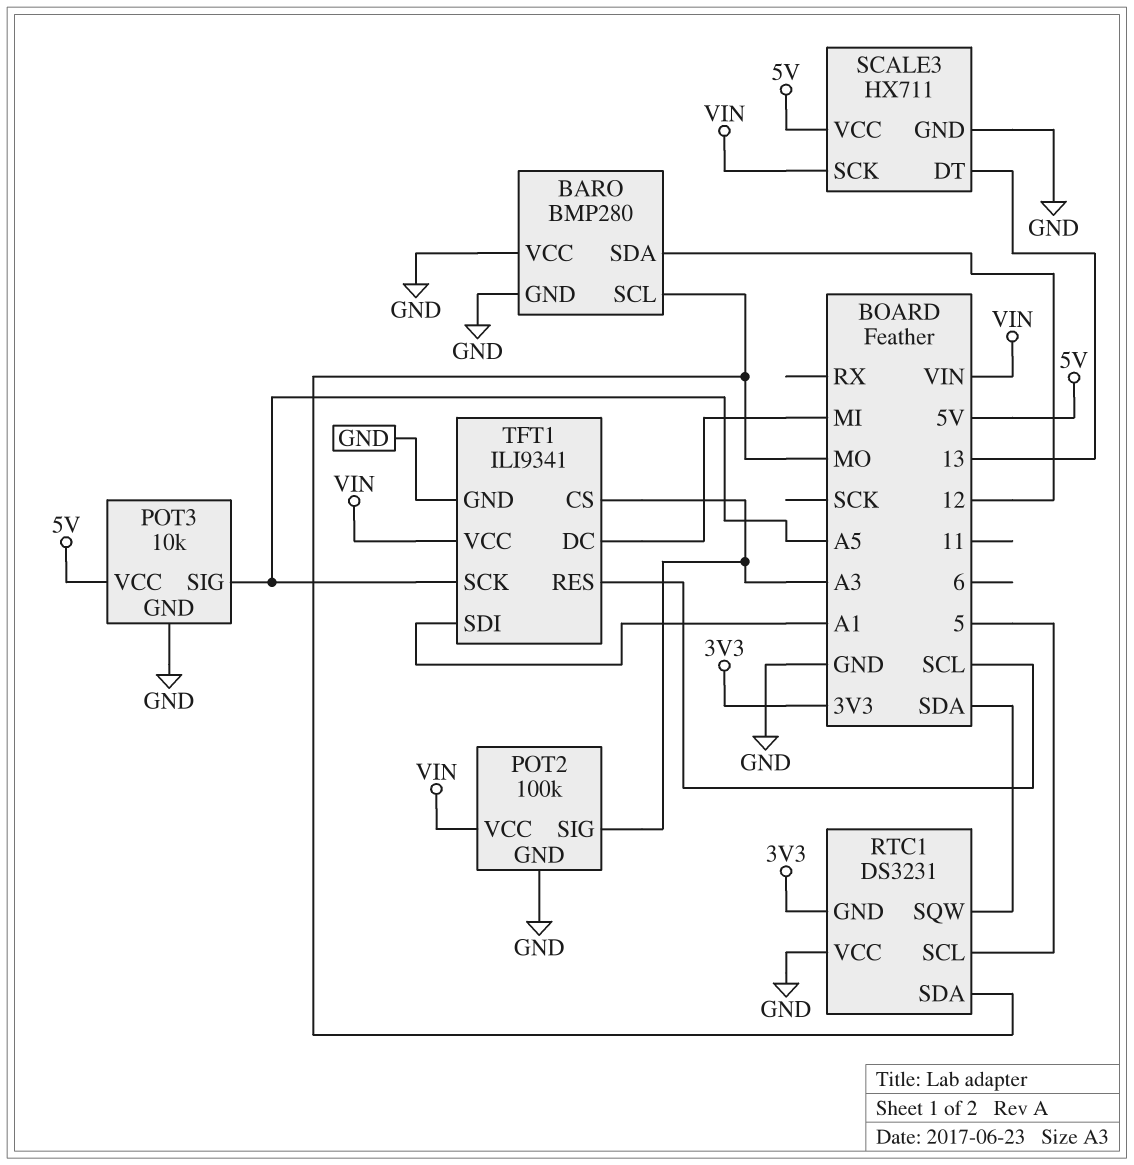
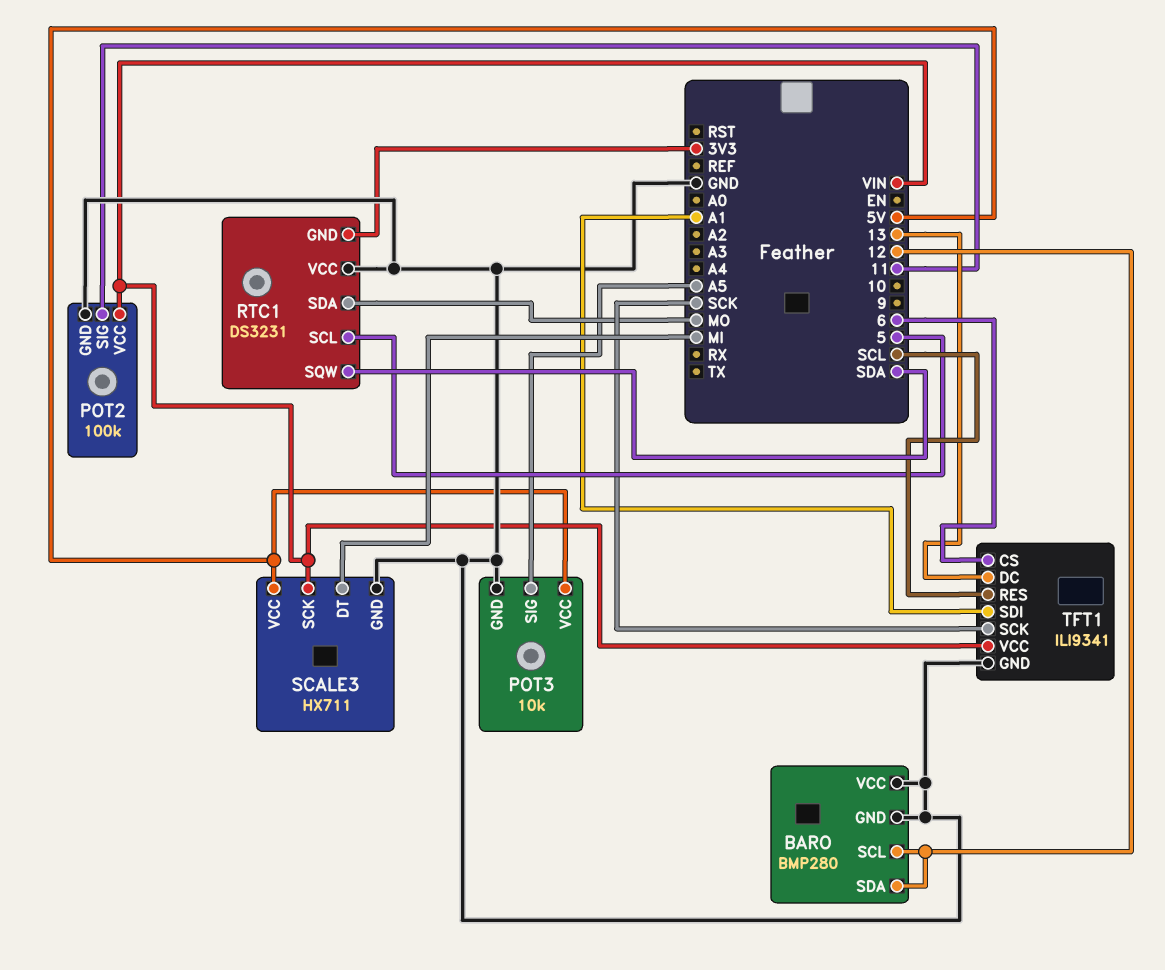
BARO pin SCL: MO -> 12
POT2 pin SIG: A3 -> 11
SCALE3 pin DT: 13 -> MI
TFT1 pin CS: A3 -> 6
TFT1 pin DC: MI -> 13
TFT1 pin SCK: A5 -> SCK

